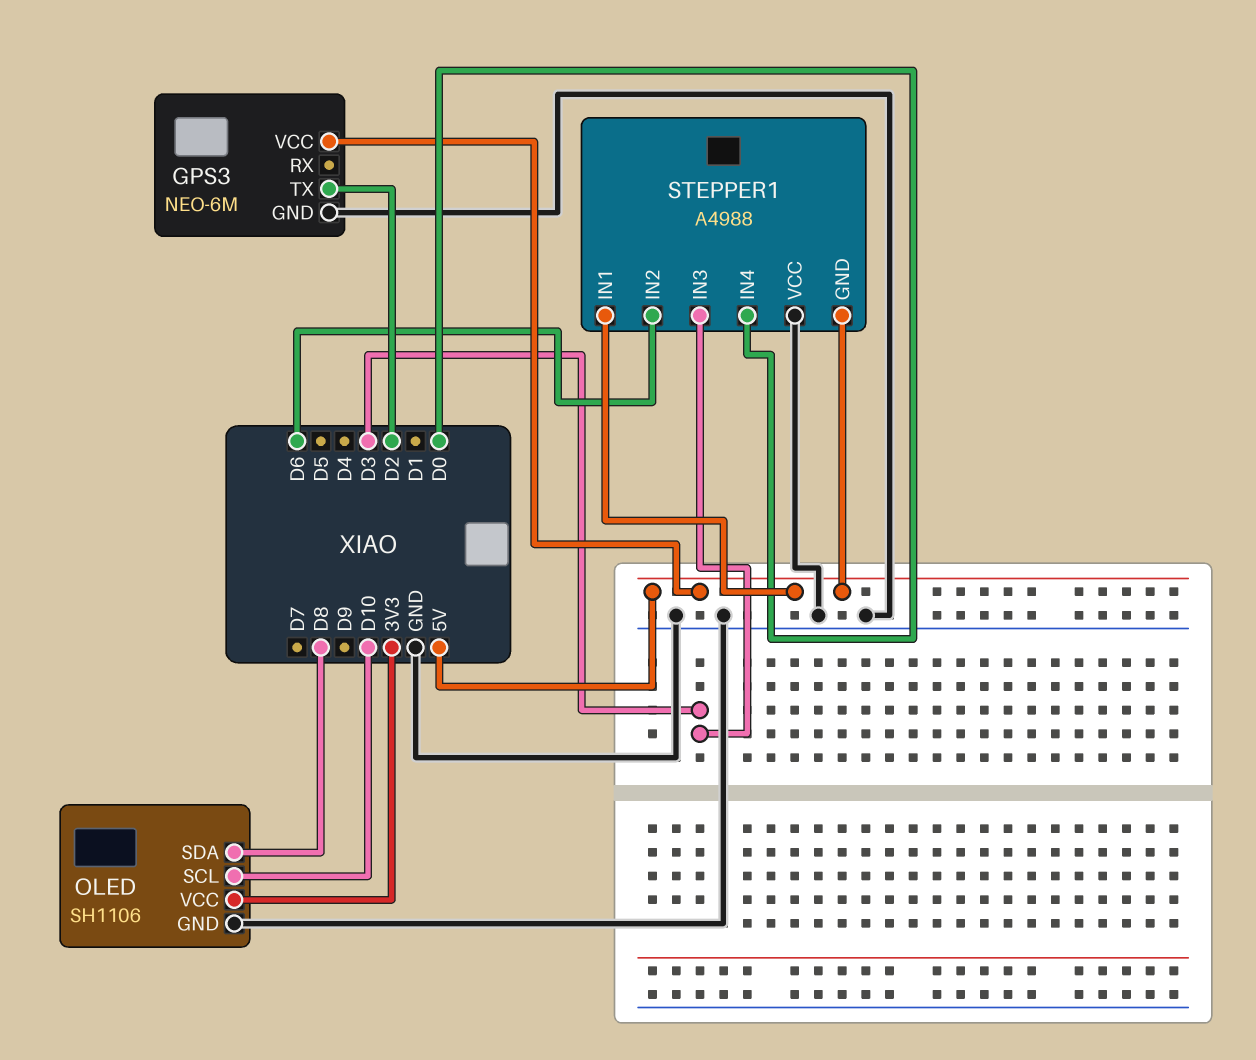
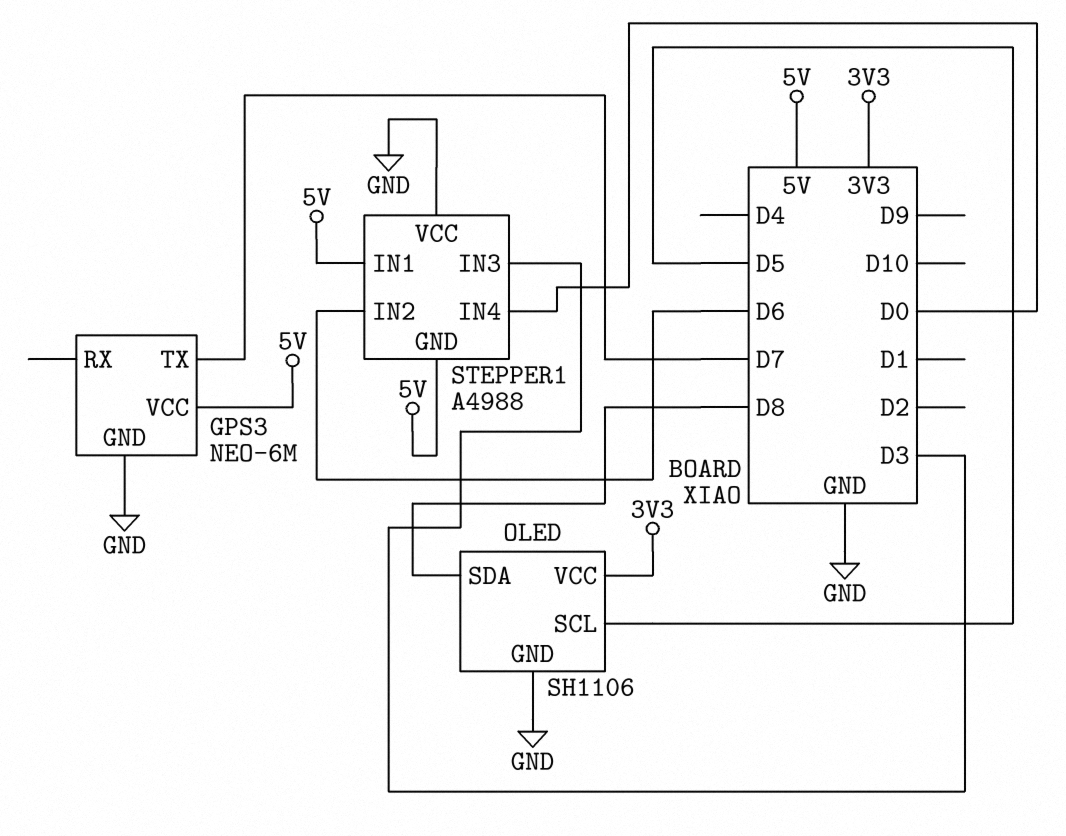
GPS3 pin TX: D2 -> D7
OLED pin SCL: D10 -> D5

